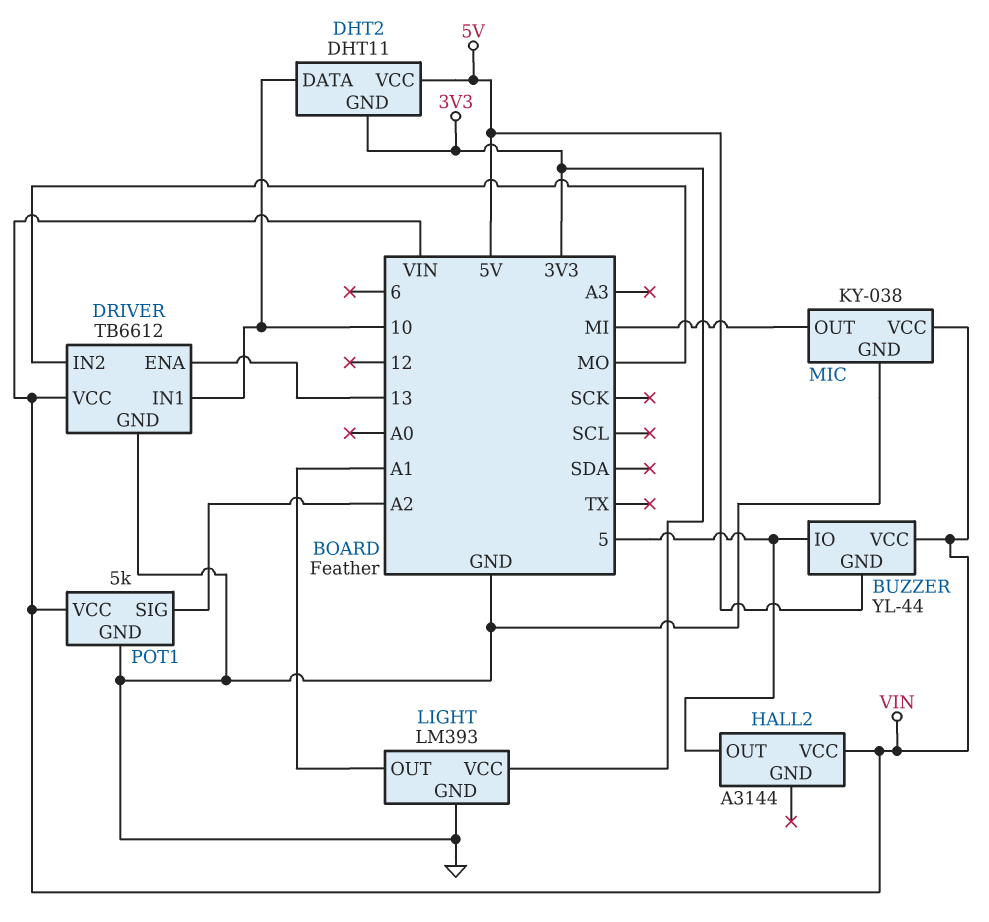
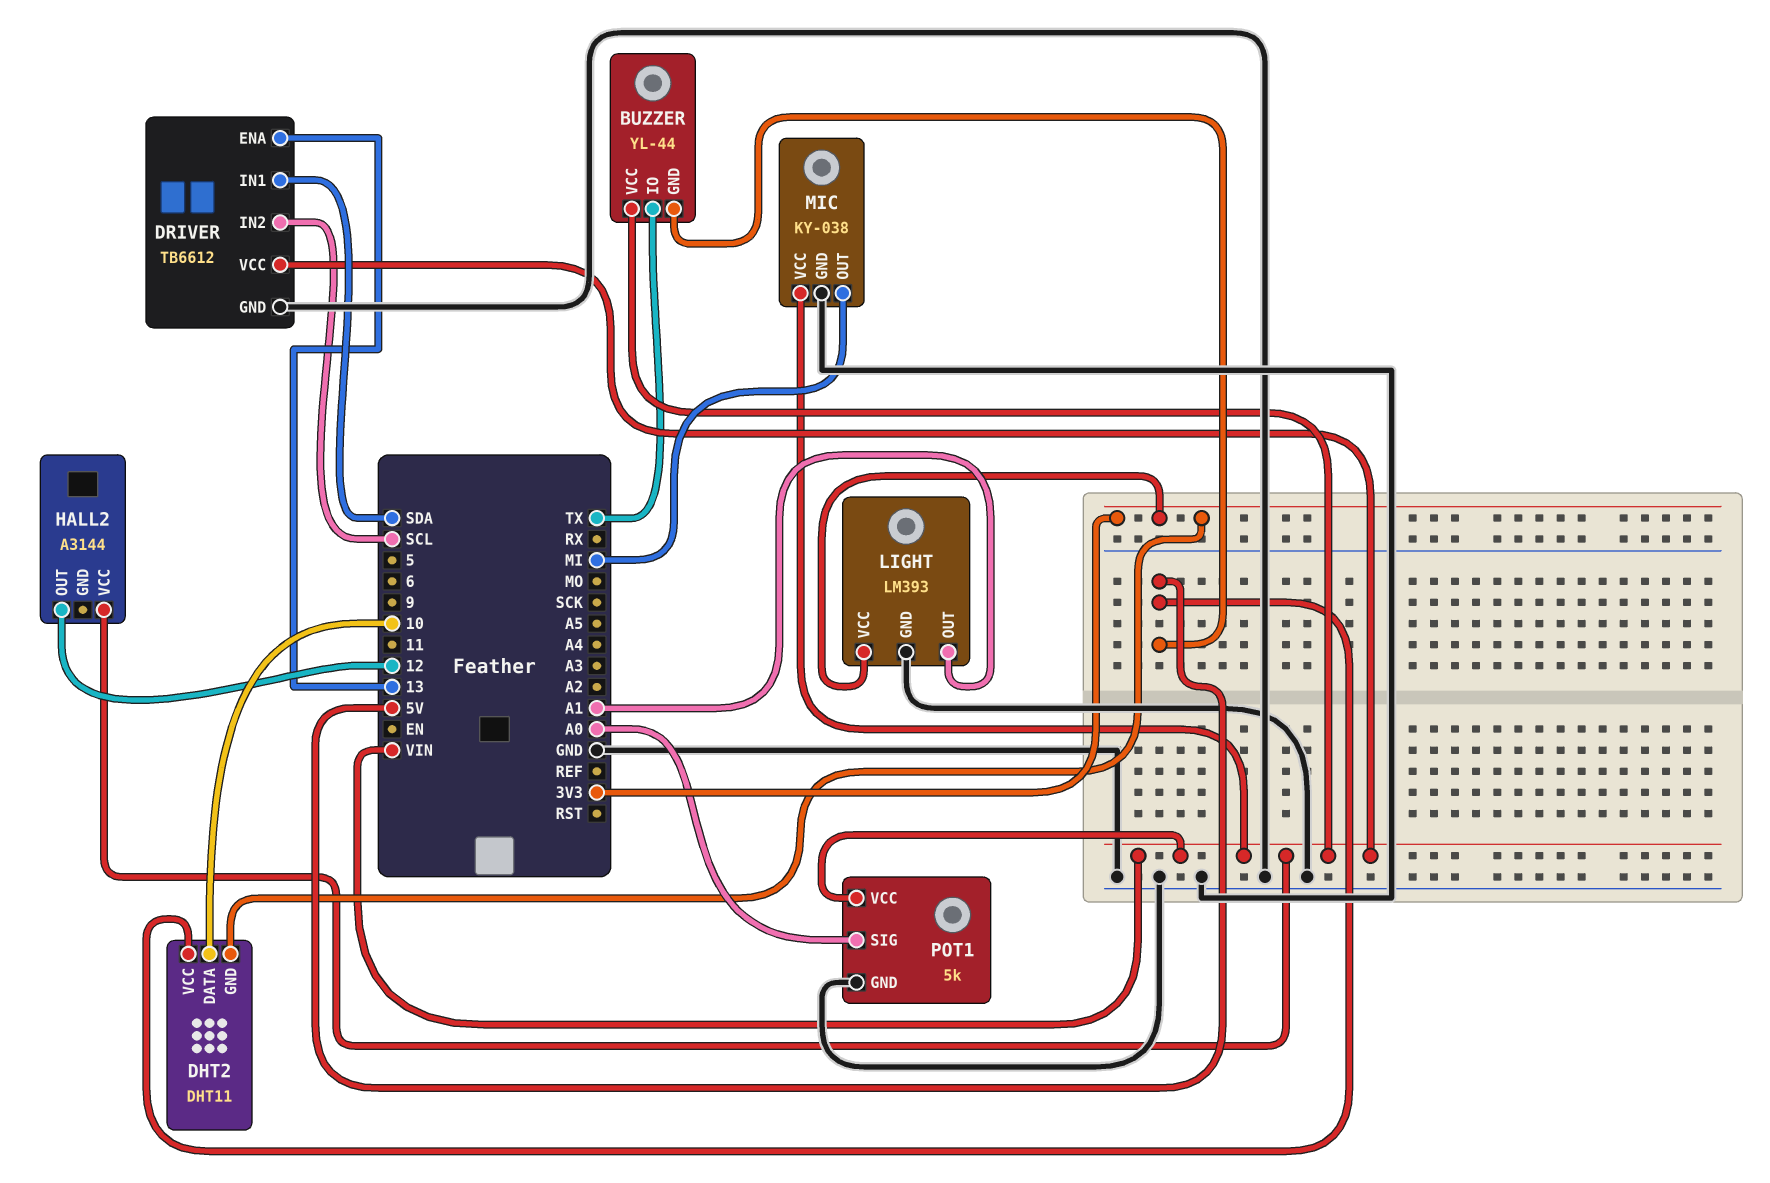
BUZZER pin IO: 5 -> TX
DRIVER pin IN1: 10 -> SDA
DRIVER pin IN2: MO -> SCL
HALL2 pin OUT: 5 -> 12
POT1 pin SIG: A2 -> A0

